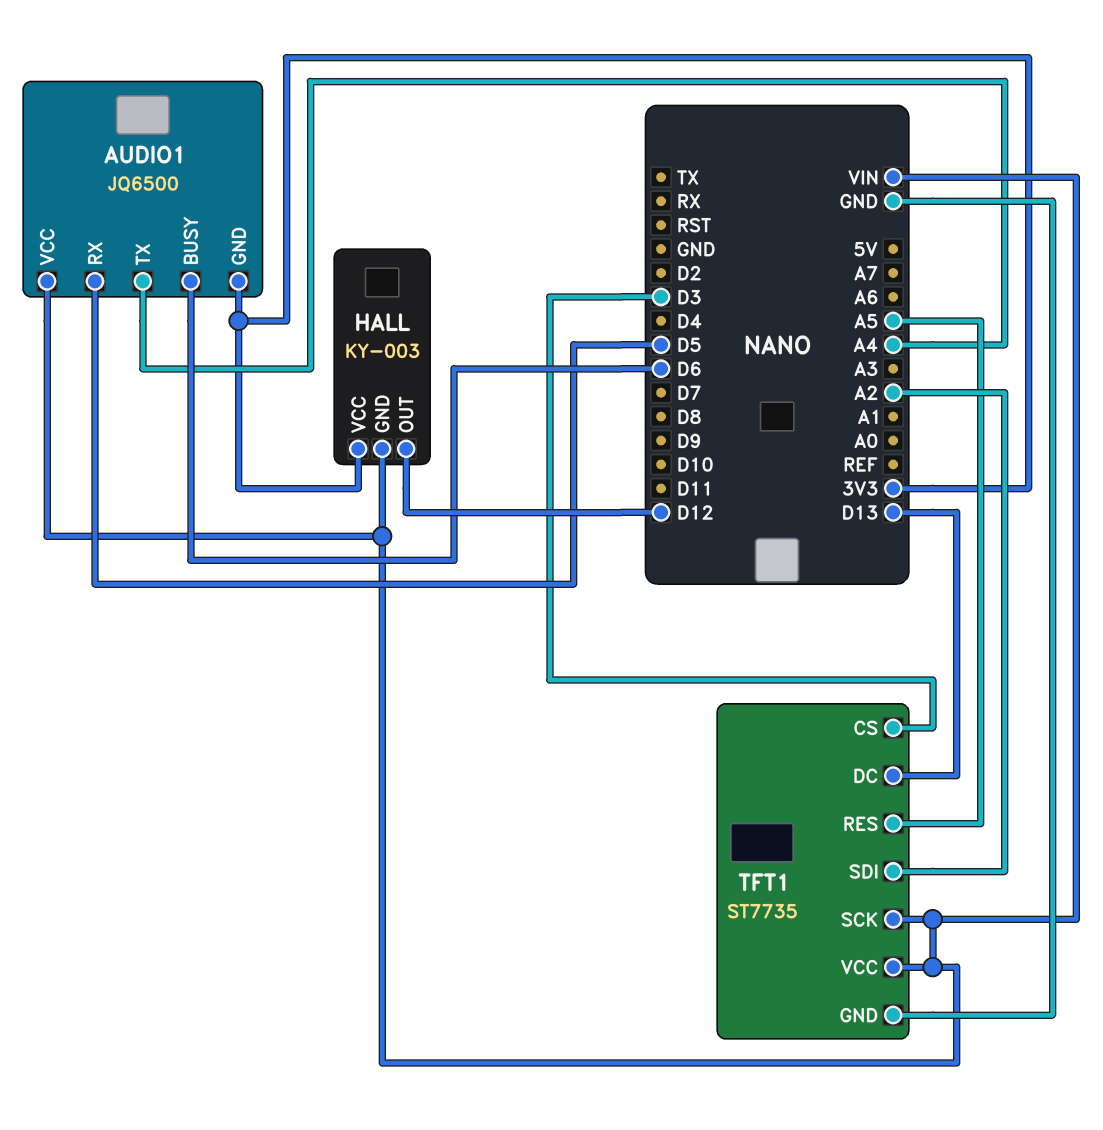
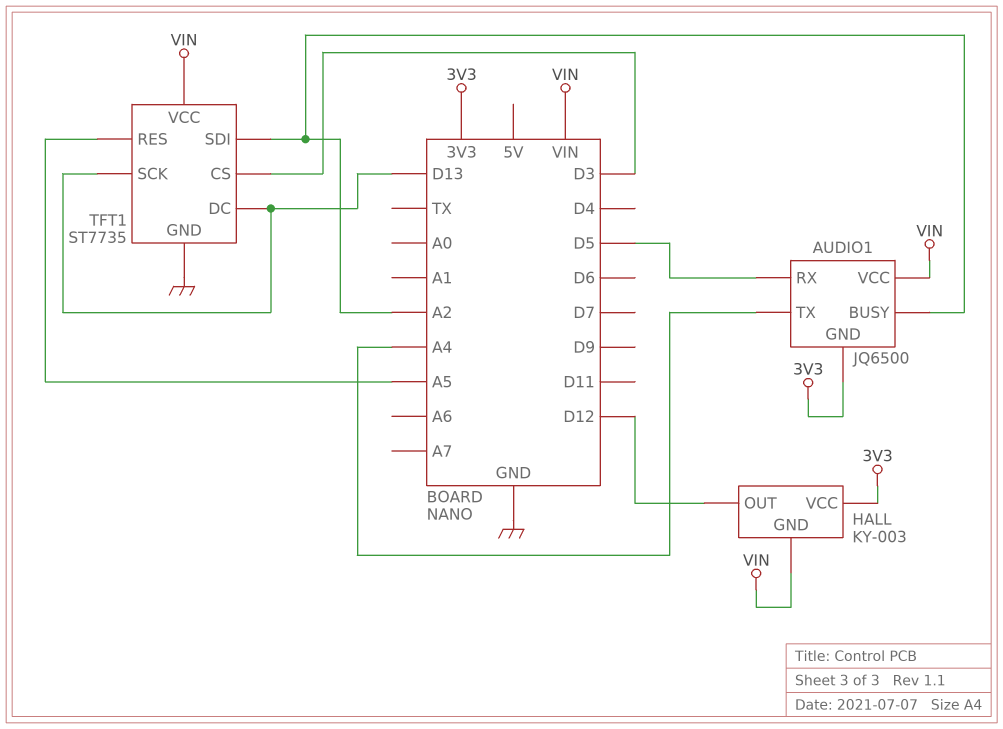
AUDIO1 pin BUSY: D6 -> A2
TFT1 pin SCK: VIN -> D13

